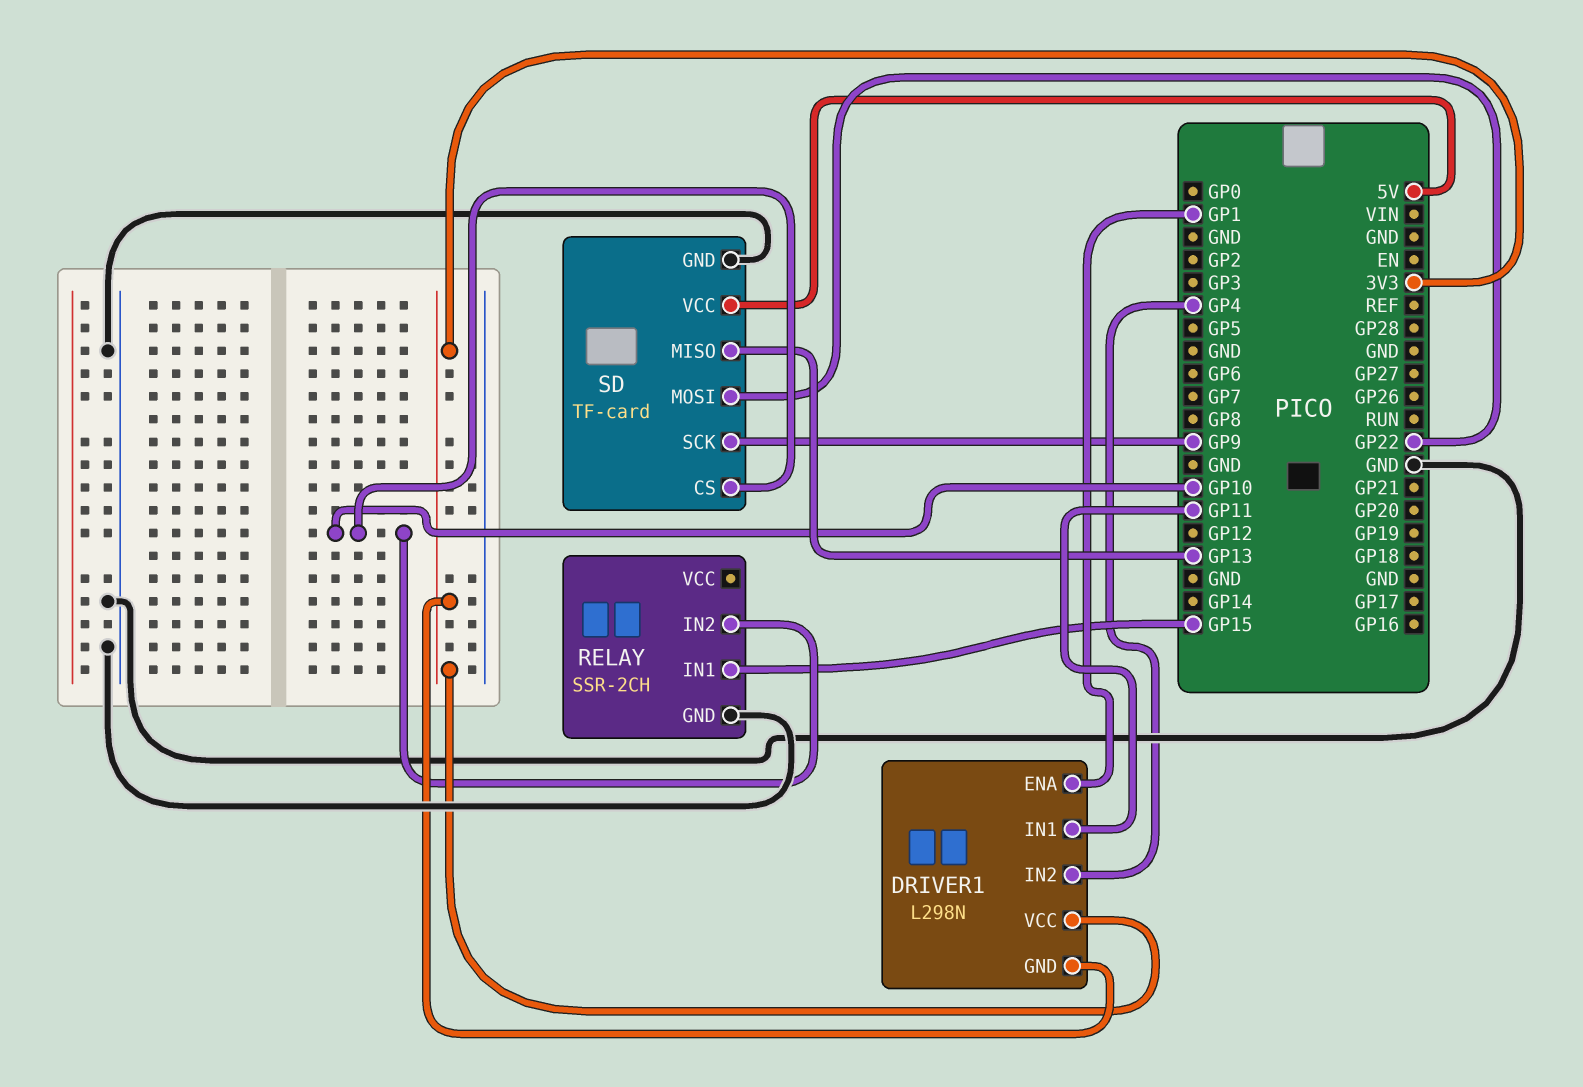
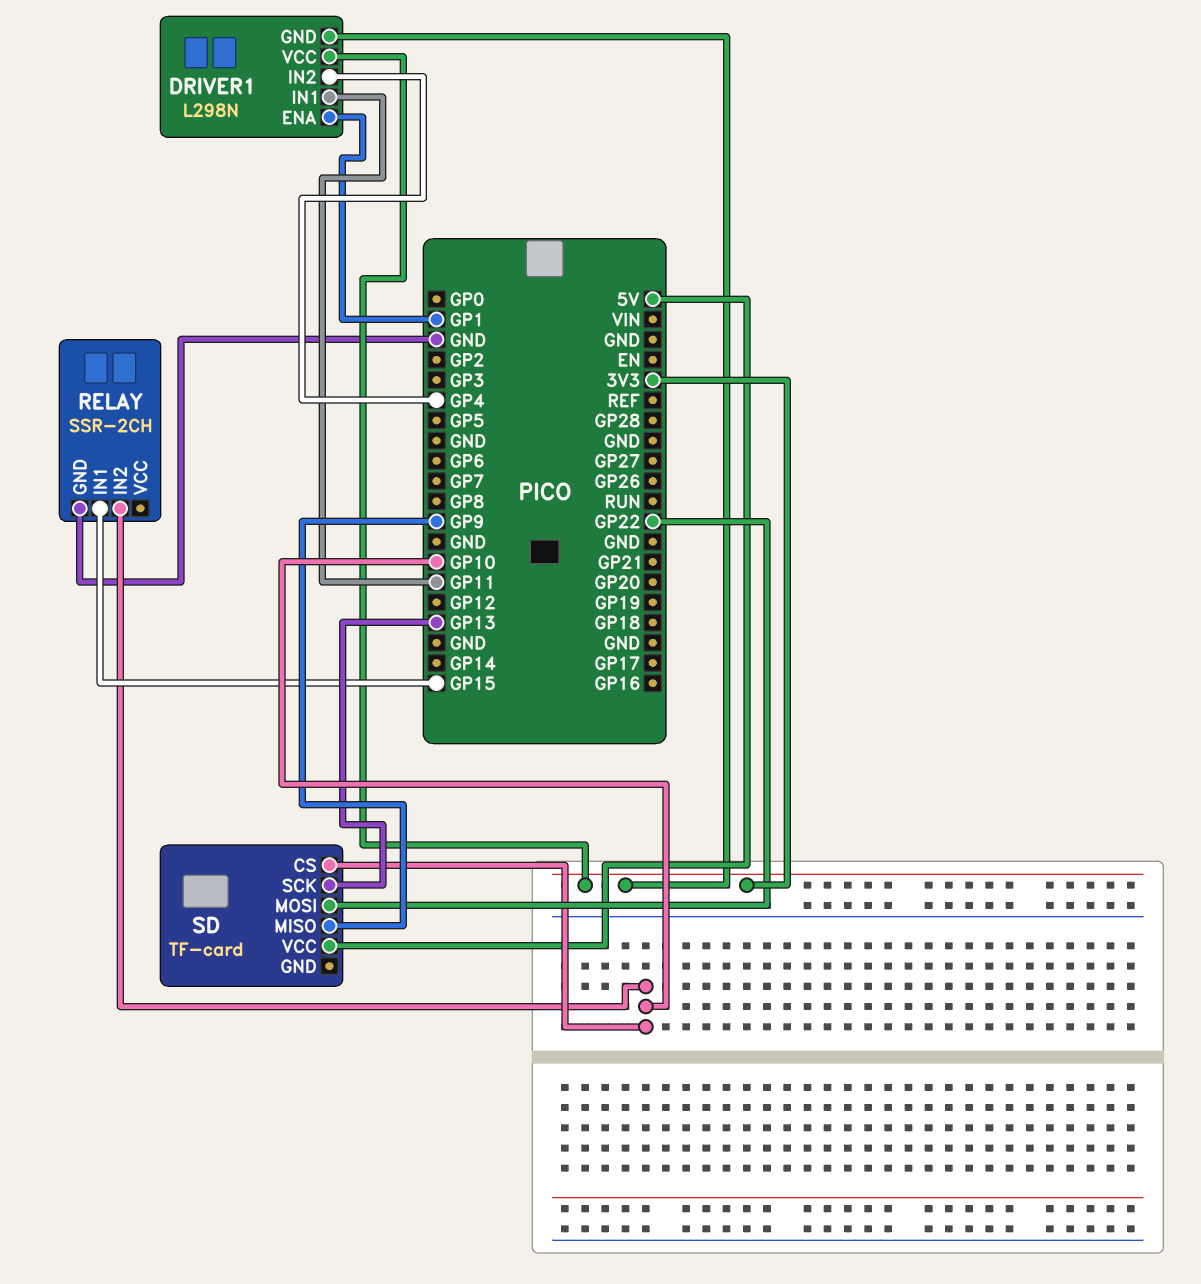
SD pin GND: GND -> none
SD pin MISO: GP13 -> GP9
SD pin SCK: GP9 -> GP13

